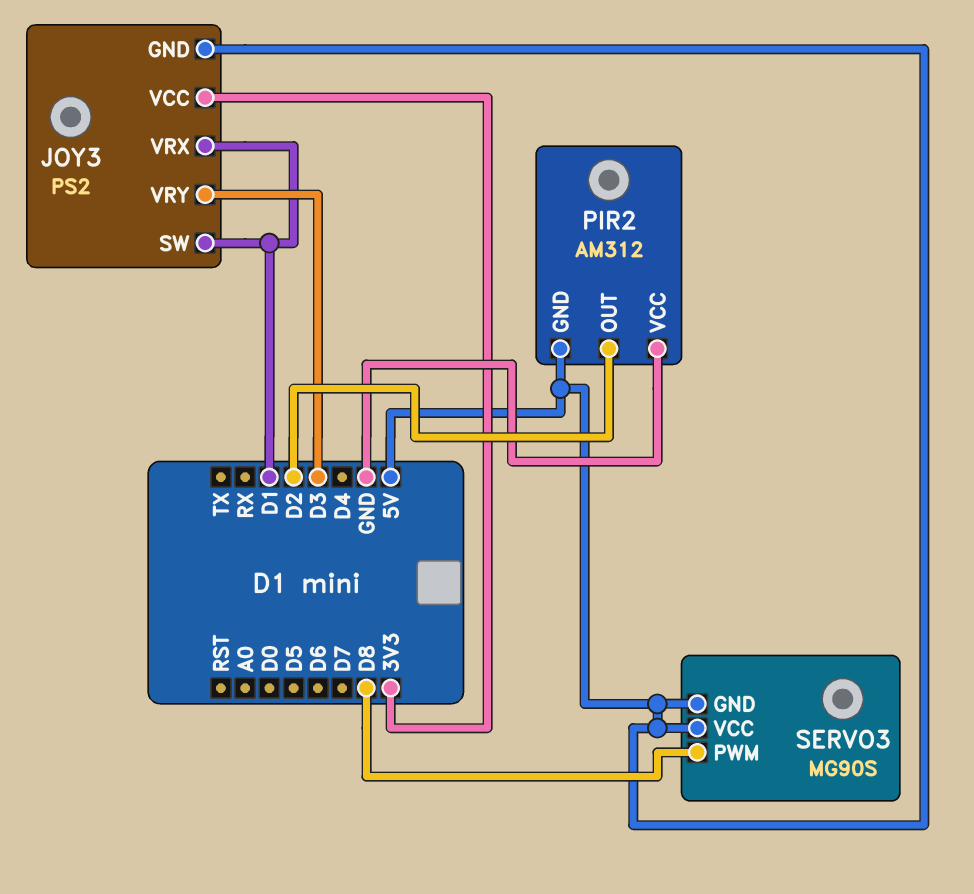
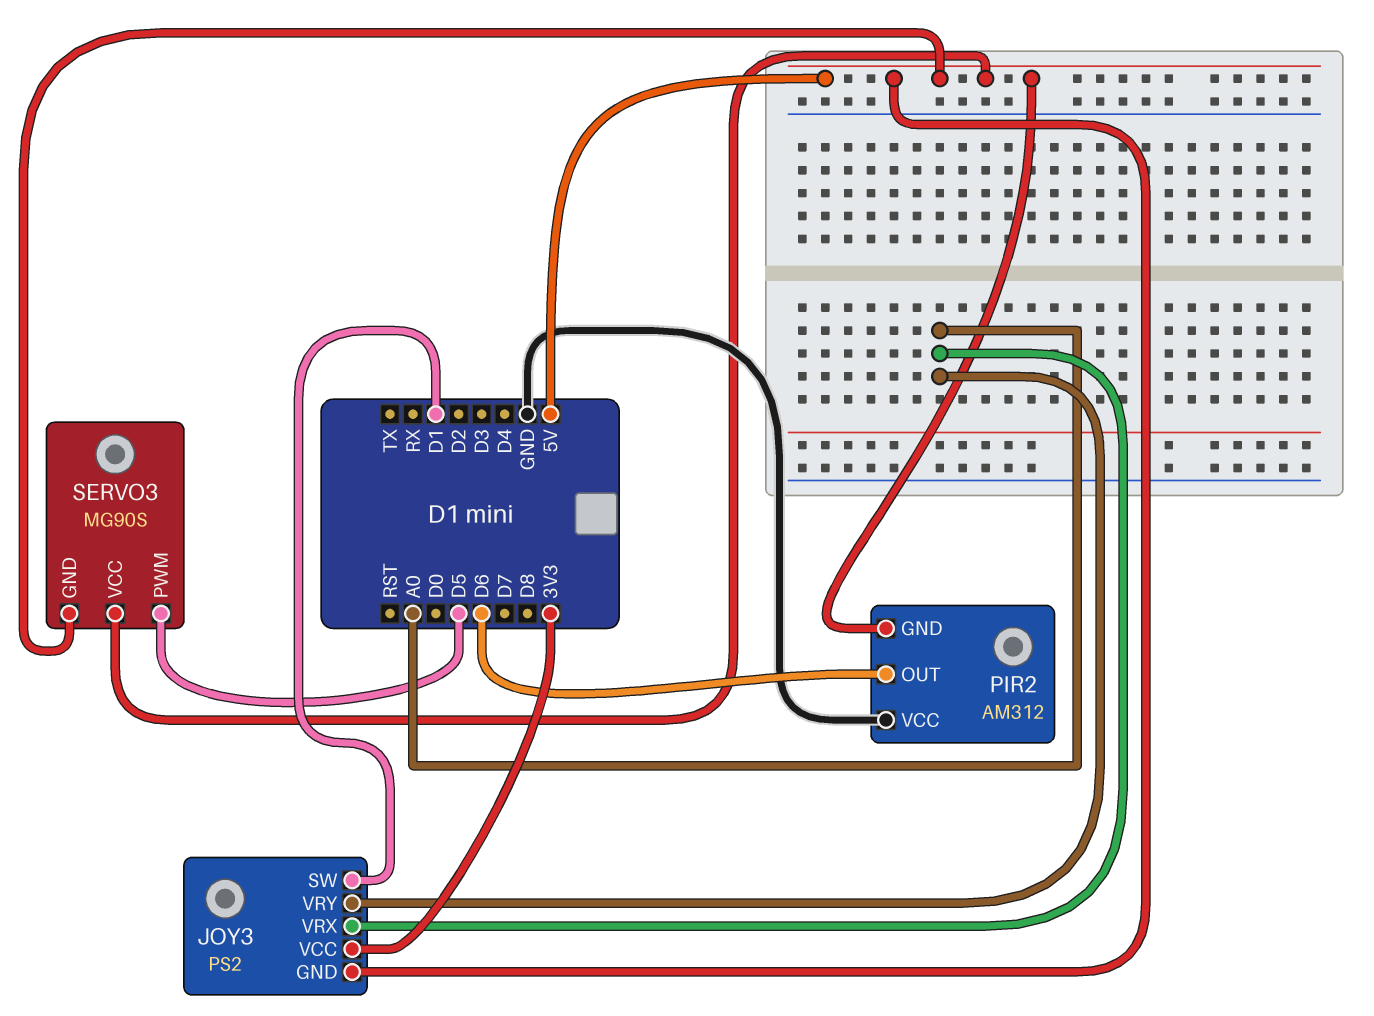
JOY3 pin VRX: D1 -> A0
JOY3 pin VRY: D3 -> A0
PIR2 pin OUT: D2 -> D6
SERVO3 pin PWM: D8 -> D5

